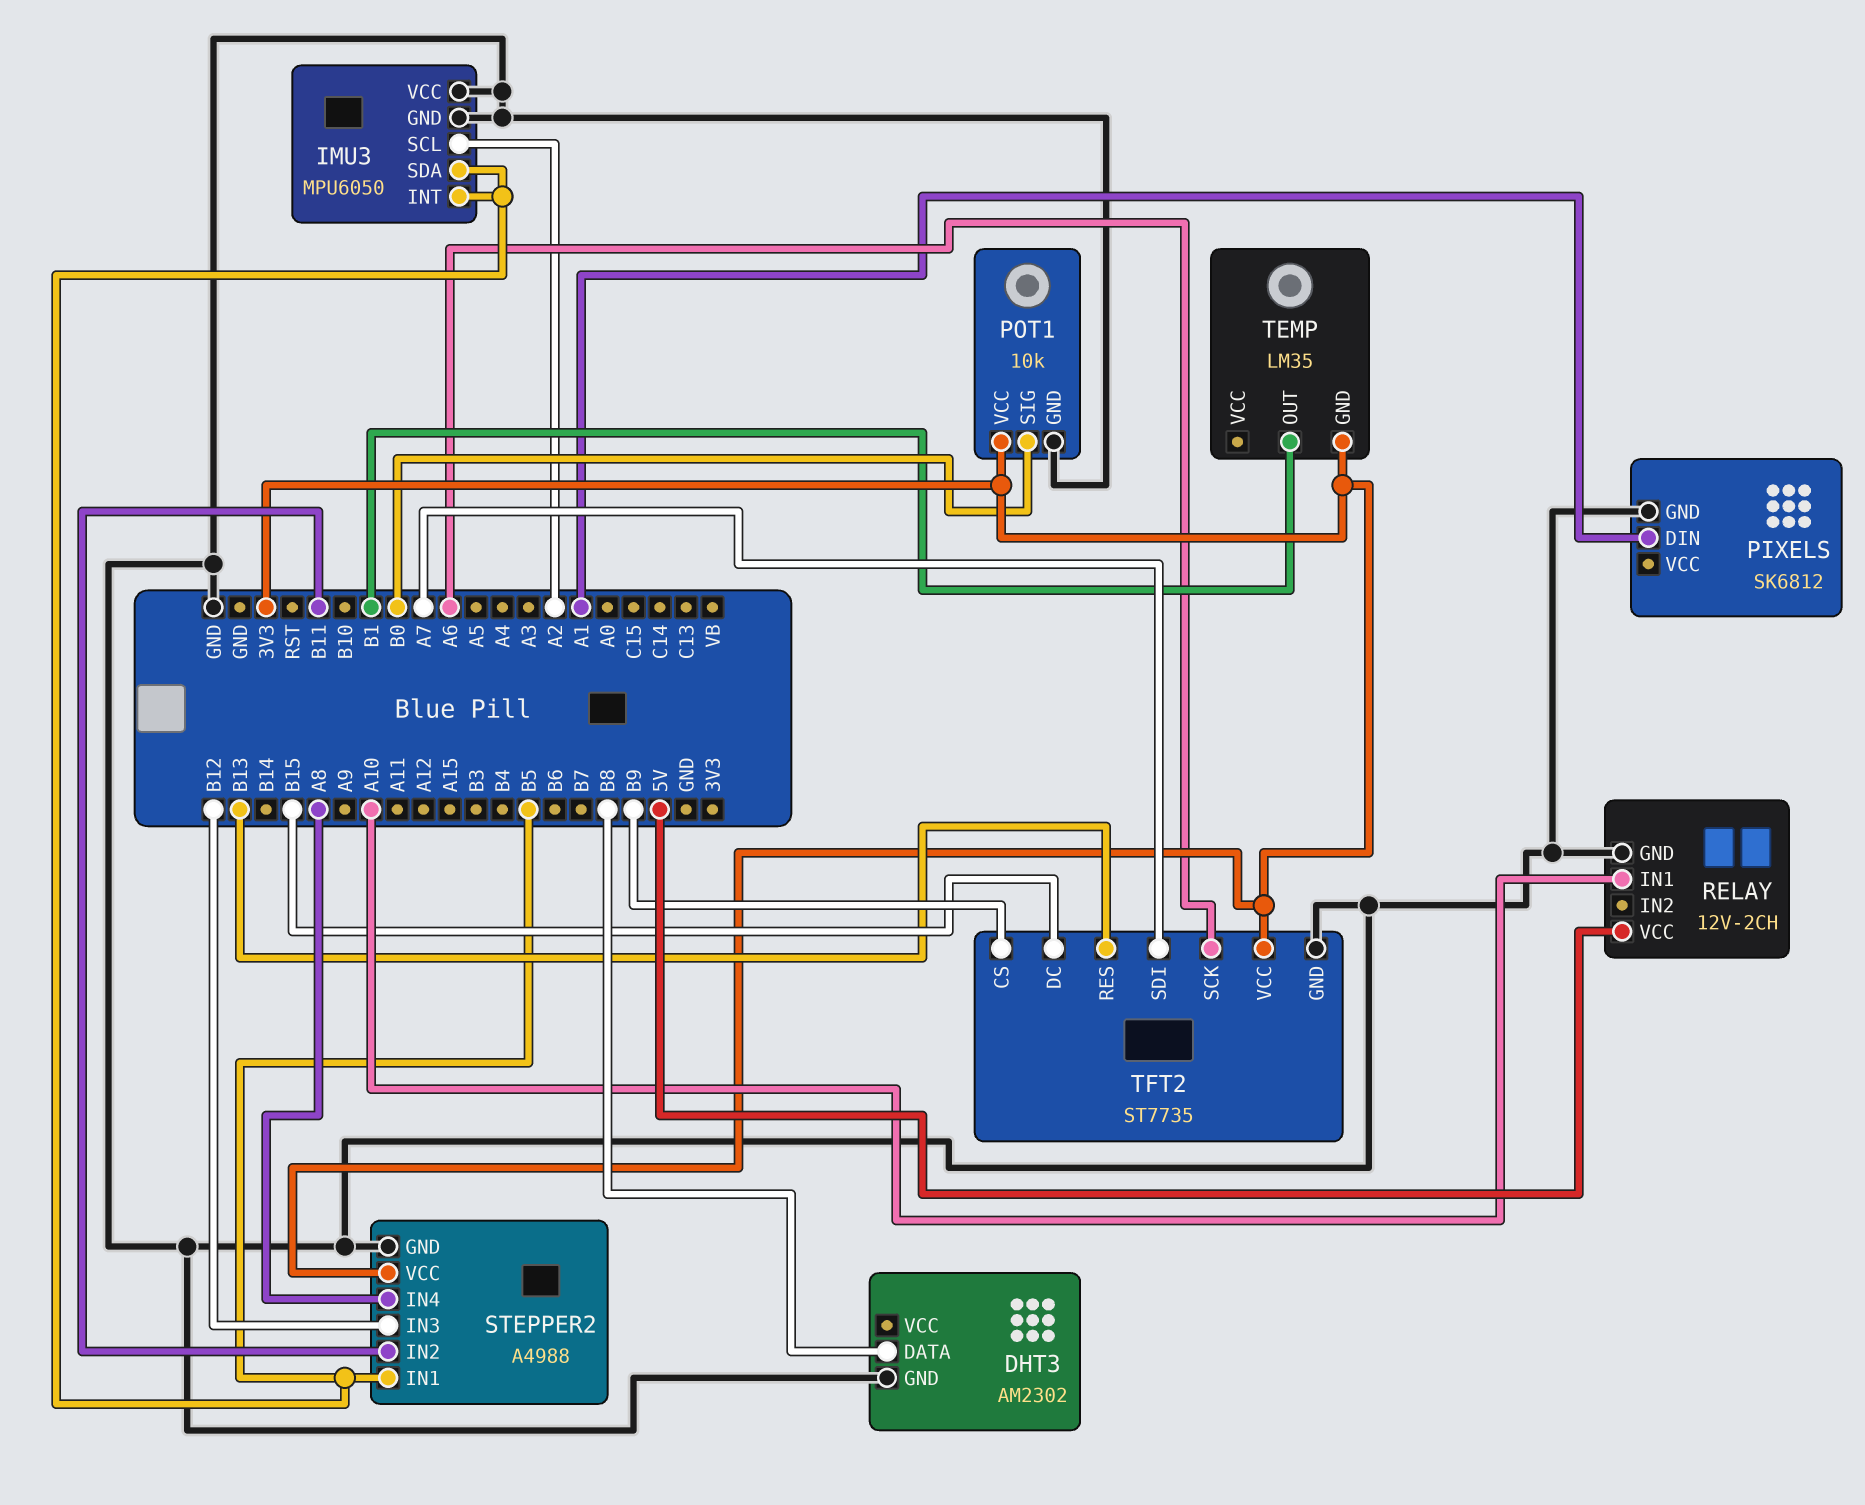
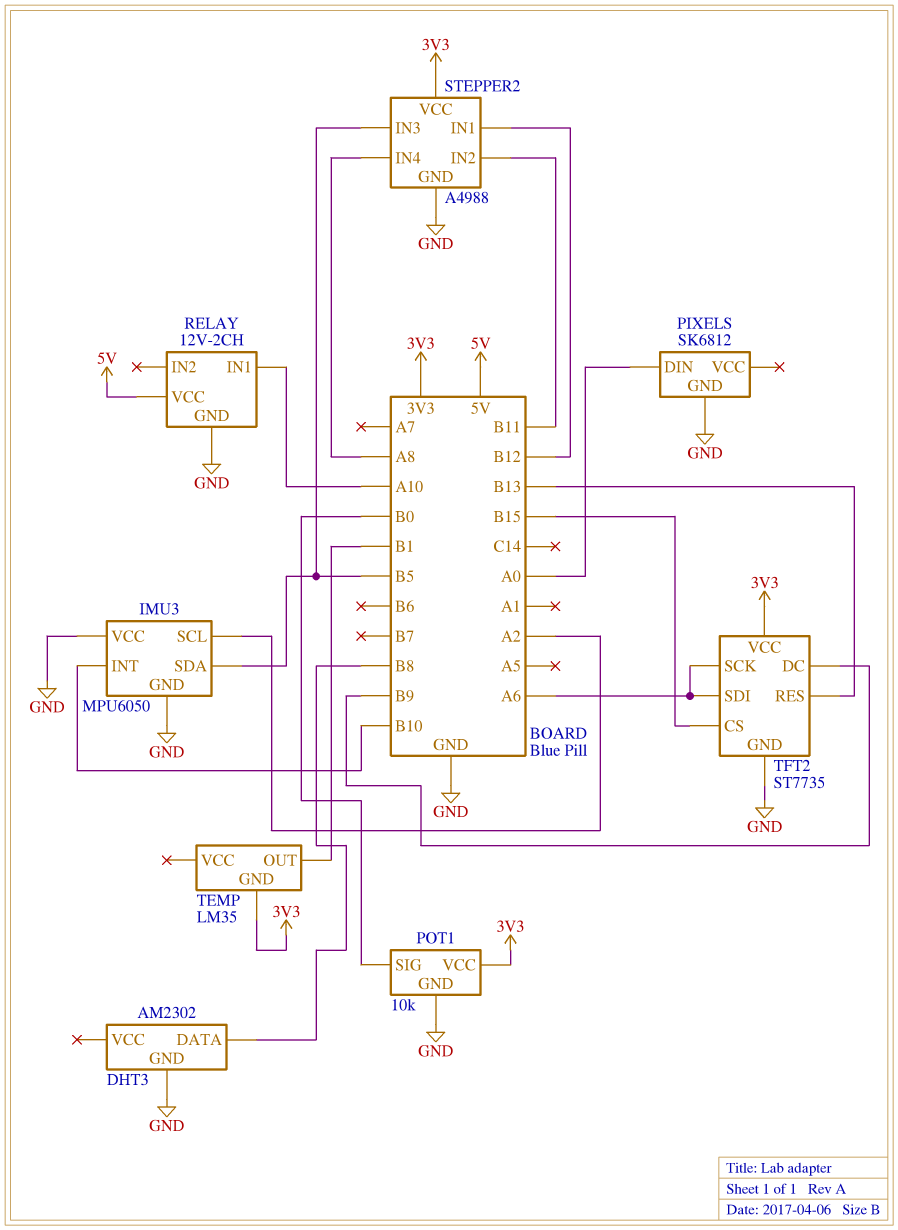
IMU3 pin INT: B5 -> B10
PIXELS pin DIN: A1 -> A0
STEPPER2 pin IN1: B5 -> B12
STEPPER2 pin IN3: B12 -> B5
TFT2 pin CS: B9 -> B15
TFT2 pin DC: B15 -> B9
TFT2 pin SDI: A7 -> A6

